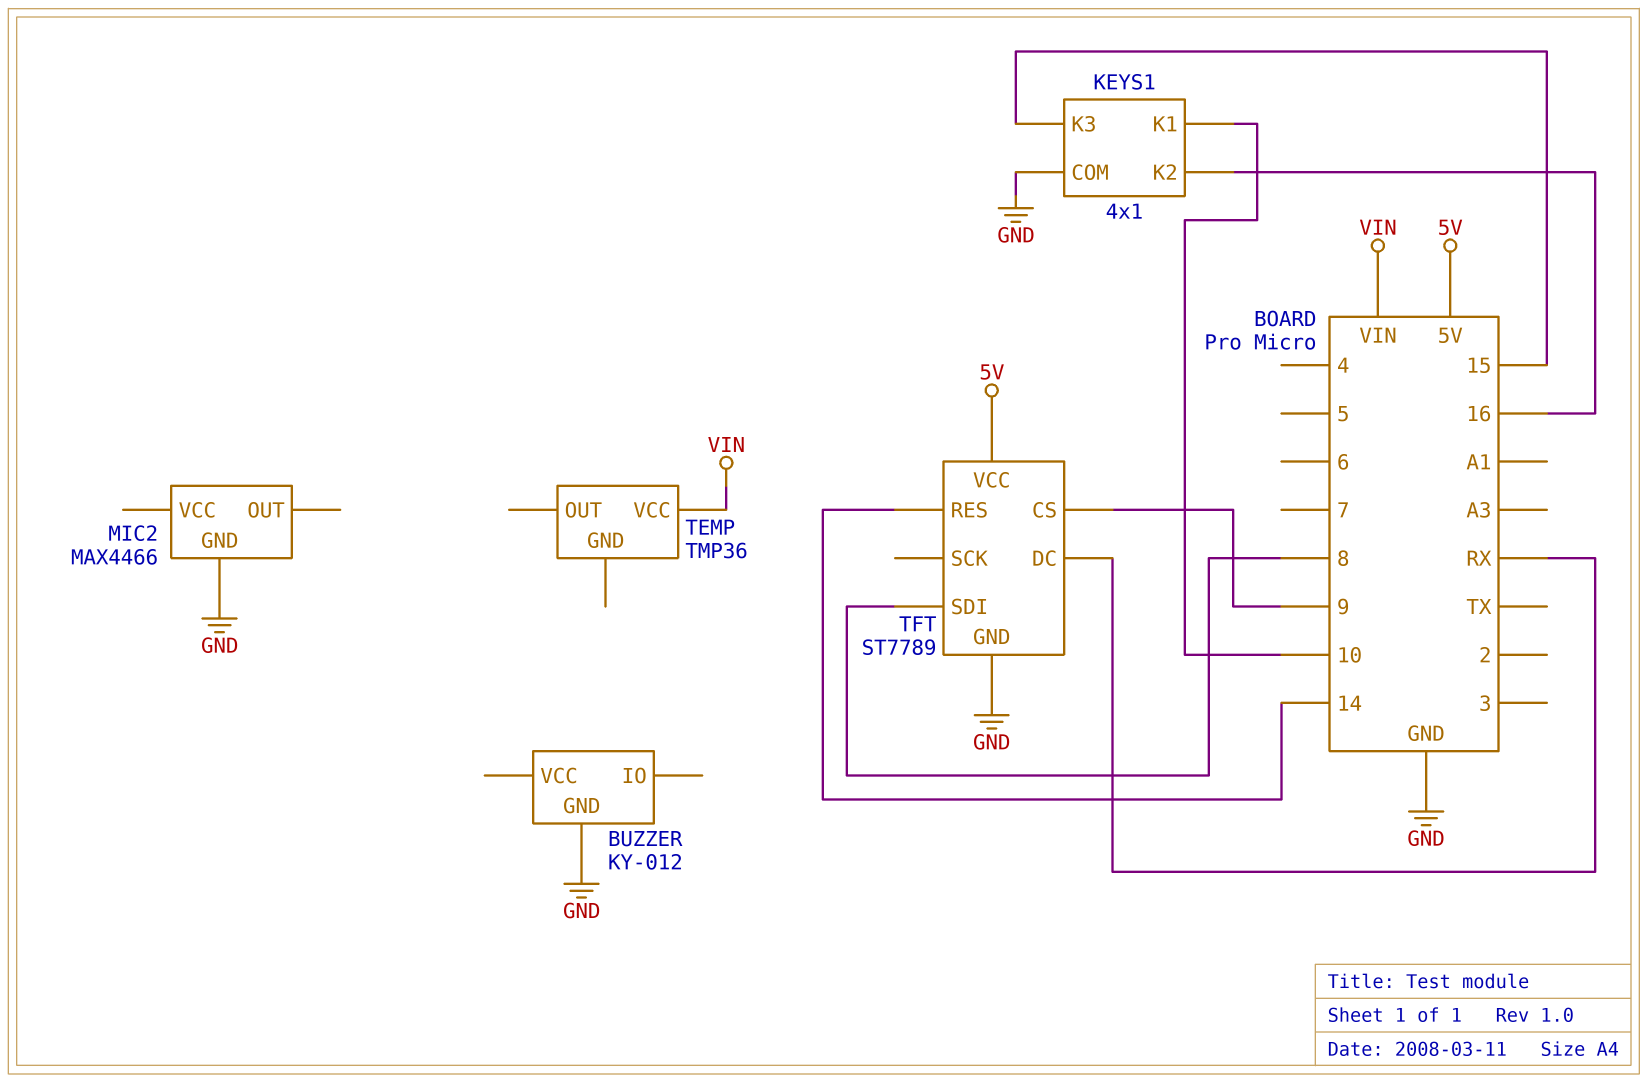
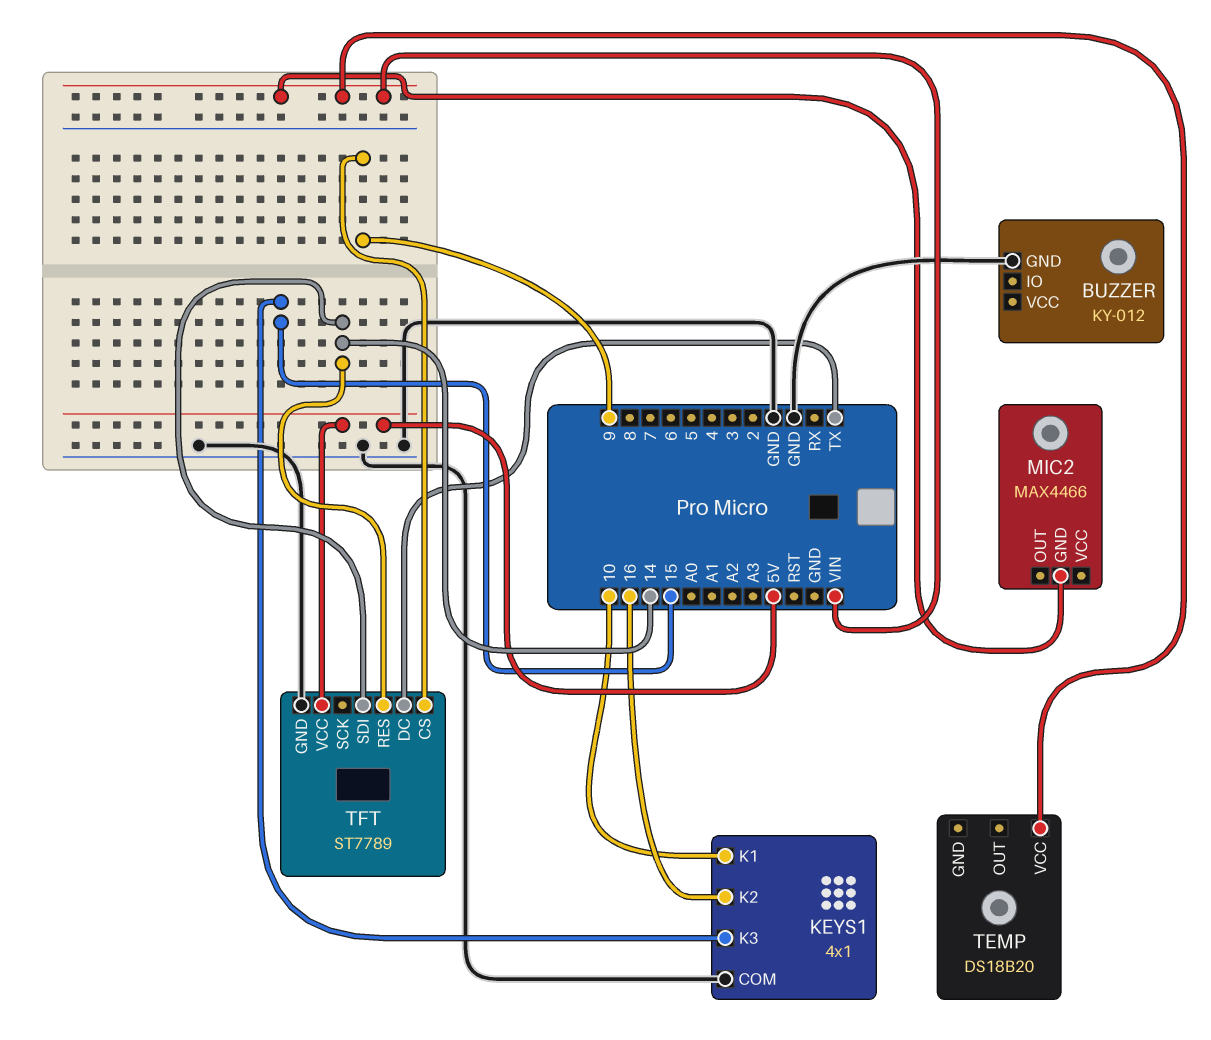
MIC2 pin GND: GND -> VIN
TEMP: TMP36 -> DS18B20
TFT pin DC: RX -> TX
TFT pin SDI: 8 -> 14

